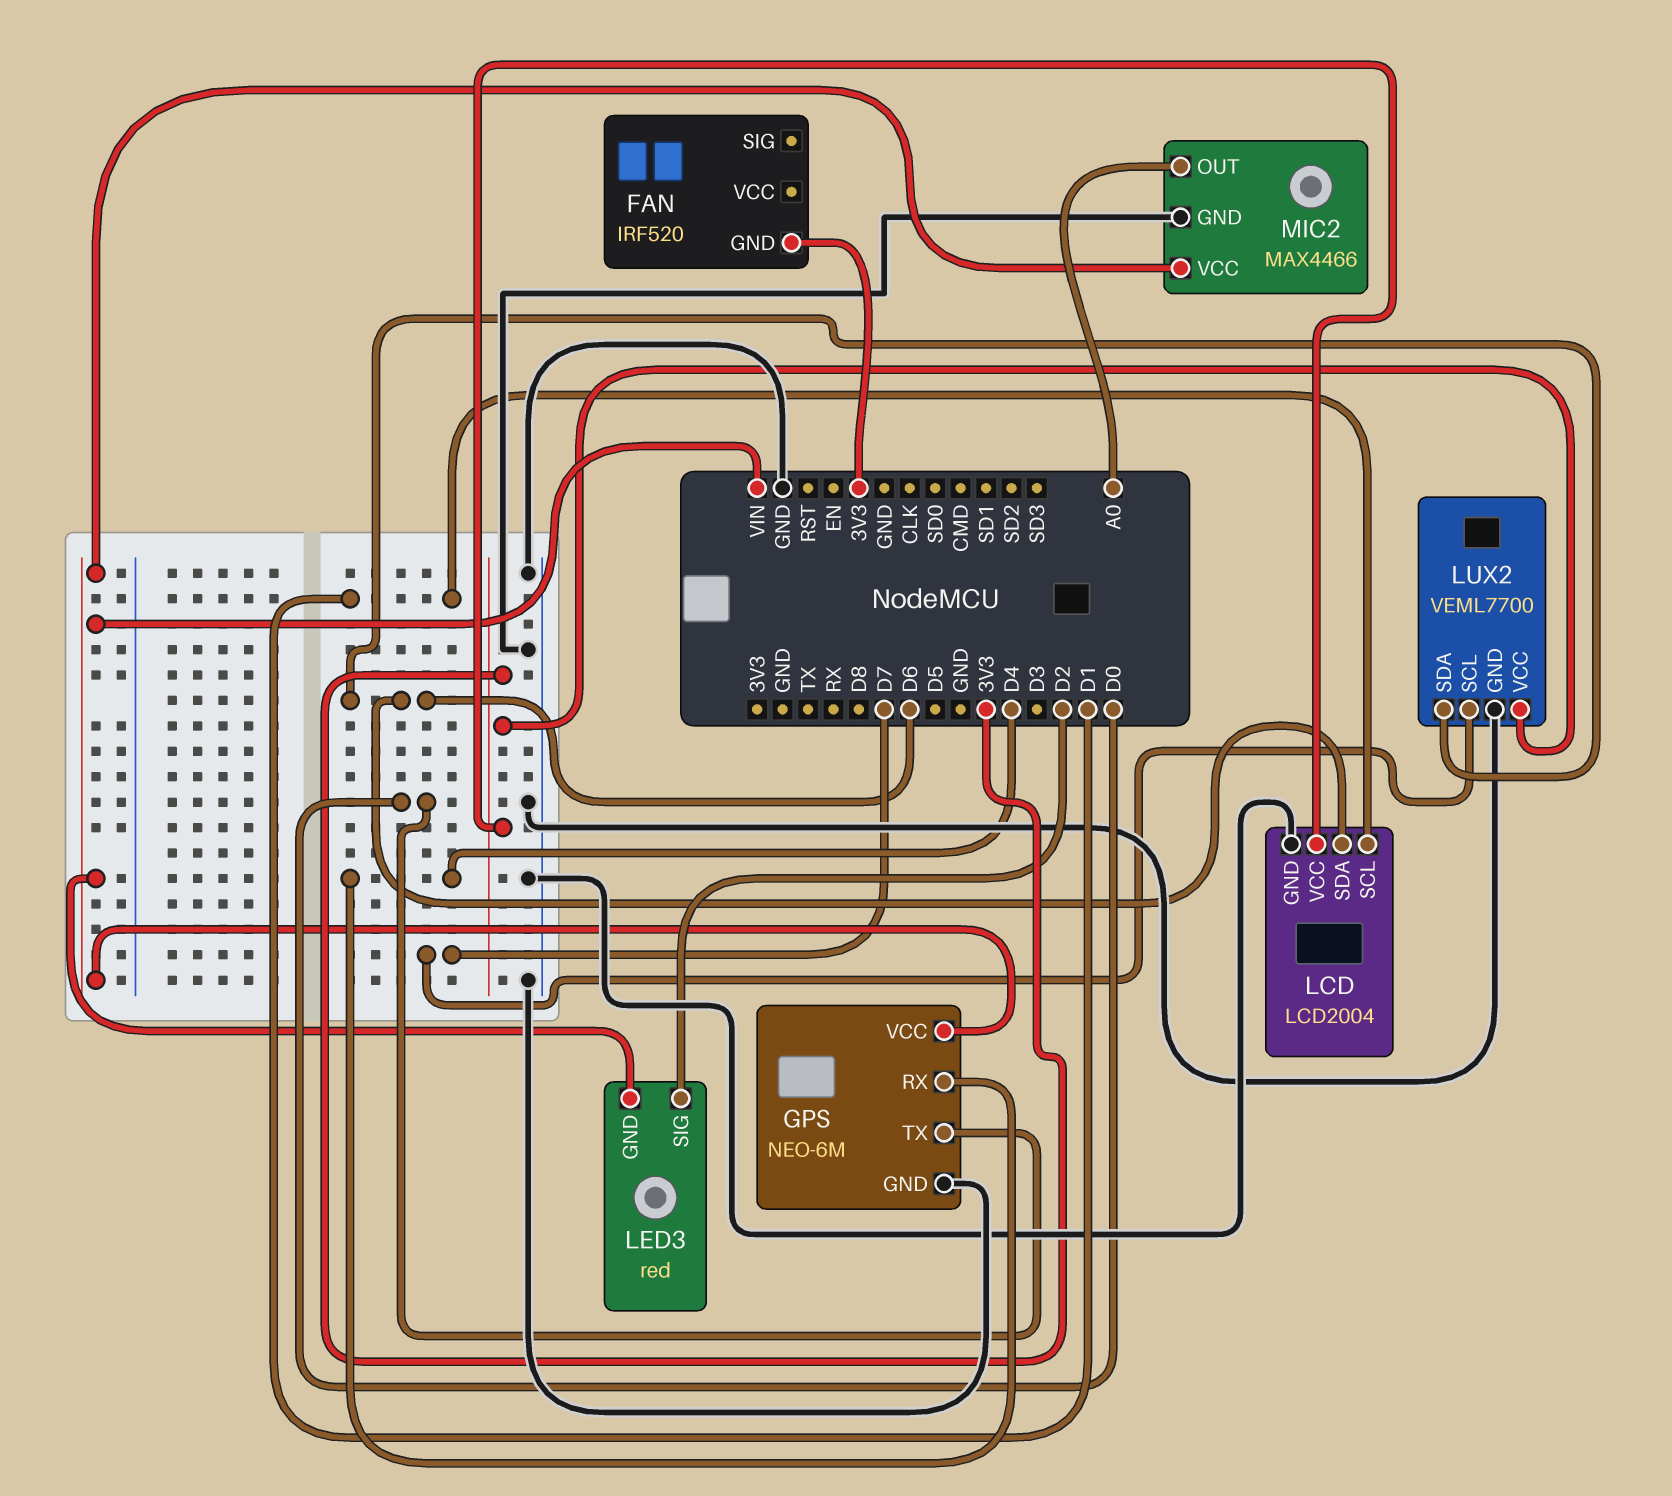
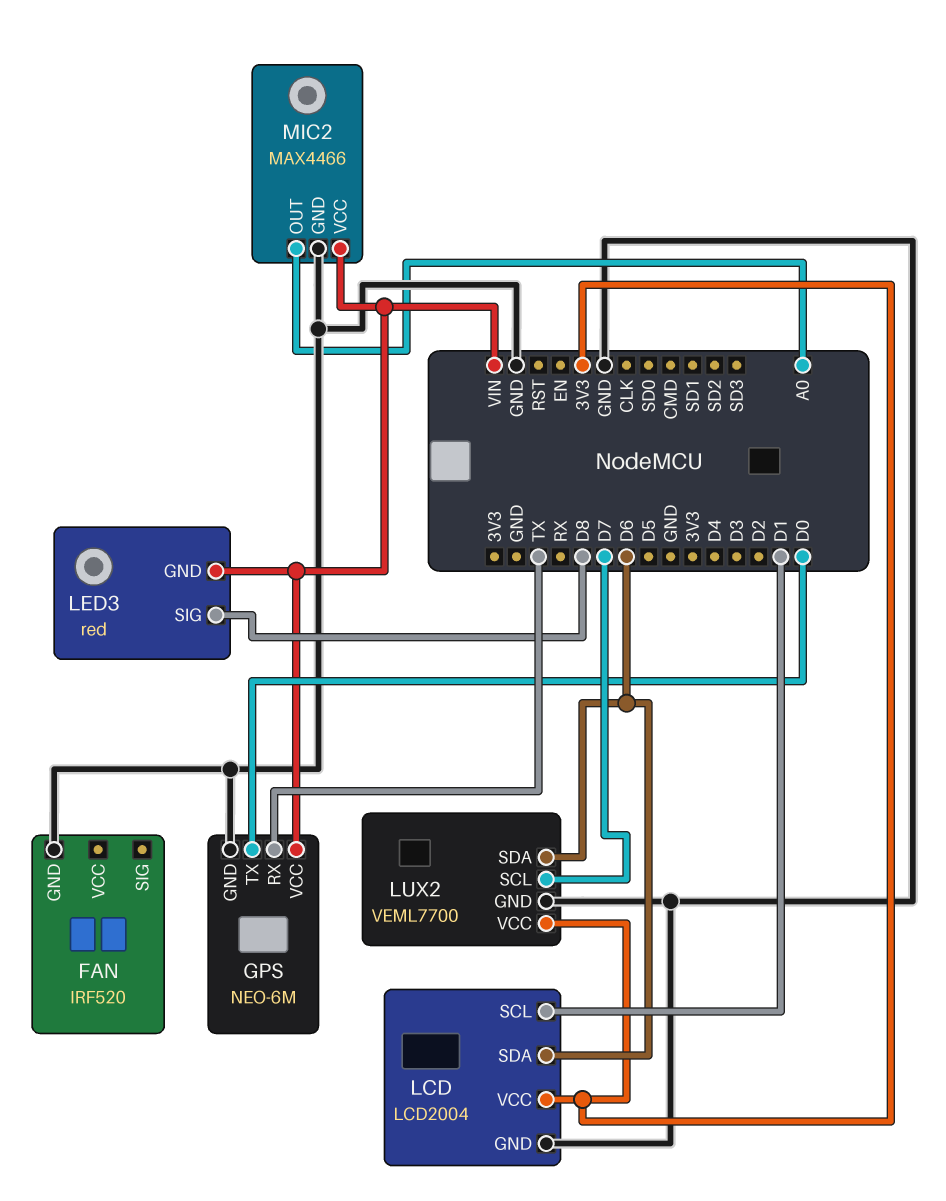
FAN pin GND: 3V3 -> GND
GPS pin RX: D4 -> TX
LED3 pin SIG: D2 -> D8

